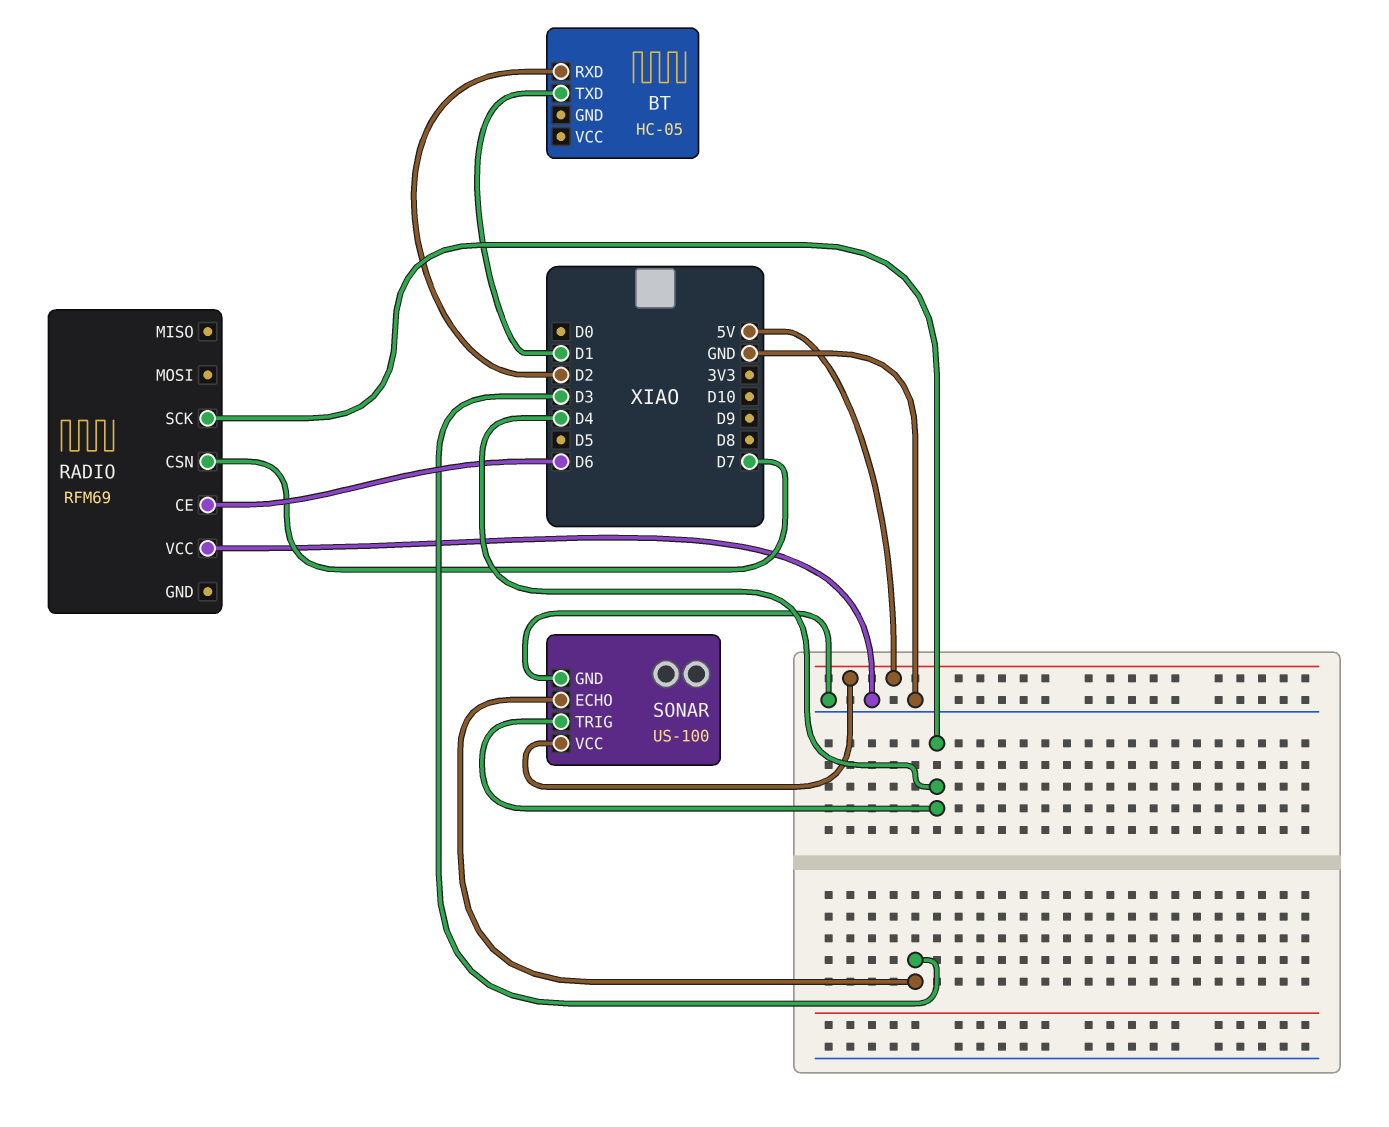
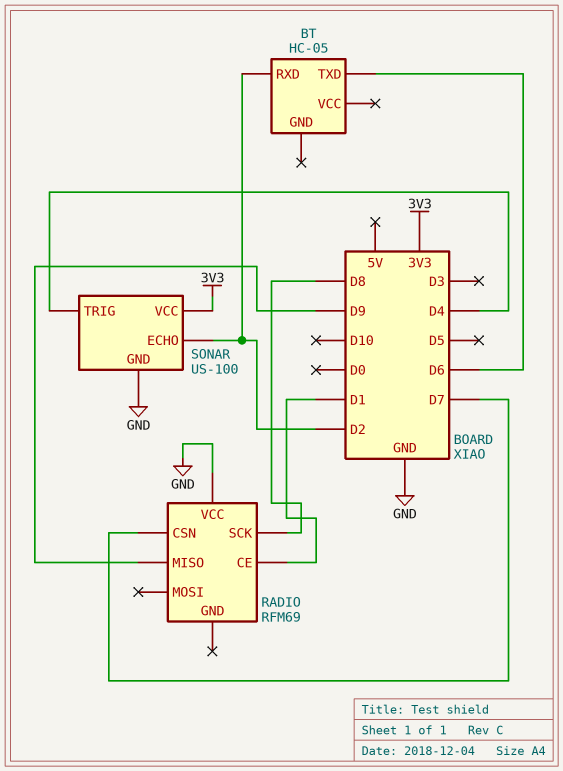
BT pin TXD: D1 -> D6
RADIO pin CE: D6 -> D1
RADIO pin MISO: none -> D9
RADIO pin SCK: D4 -> D8
SONAR pin ECHO: D3 -> D2
SONAR pin VCC: 5V -> 3V3

